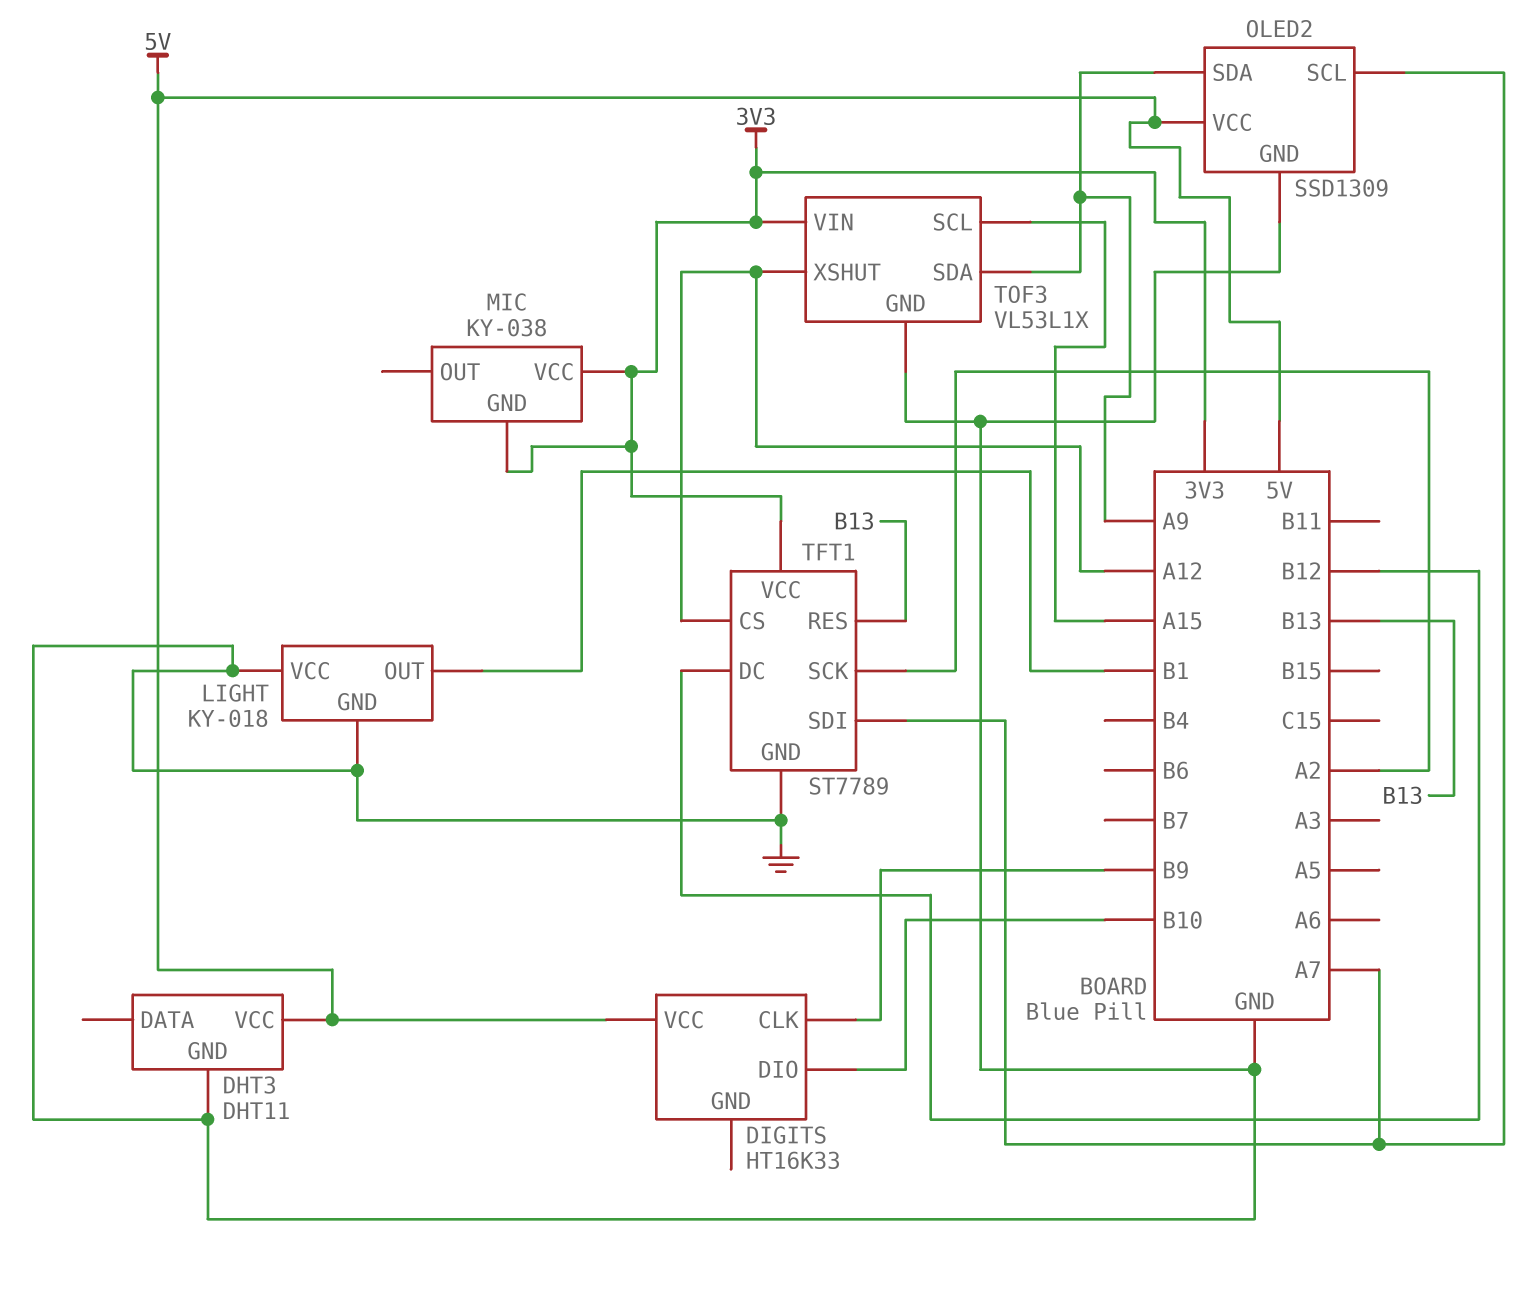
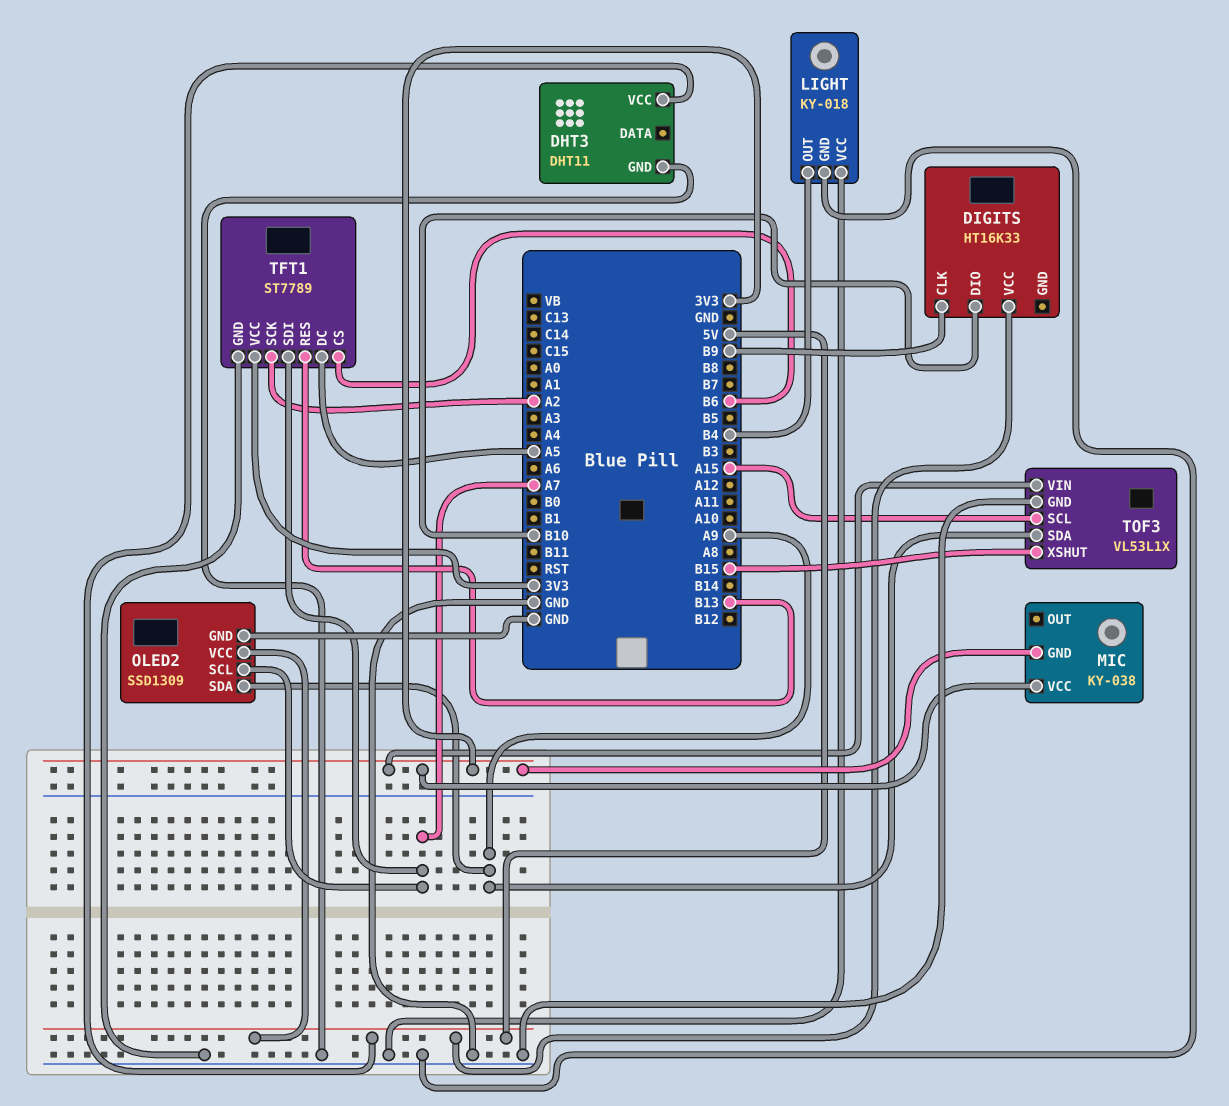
LIGHT pin OUT: B1 -> B4
TFT1 pin CS: A12 -> B6
TFT1 pin DC: B12 -> A5
TOF3 pin XSHUT: A12 -> B15

